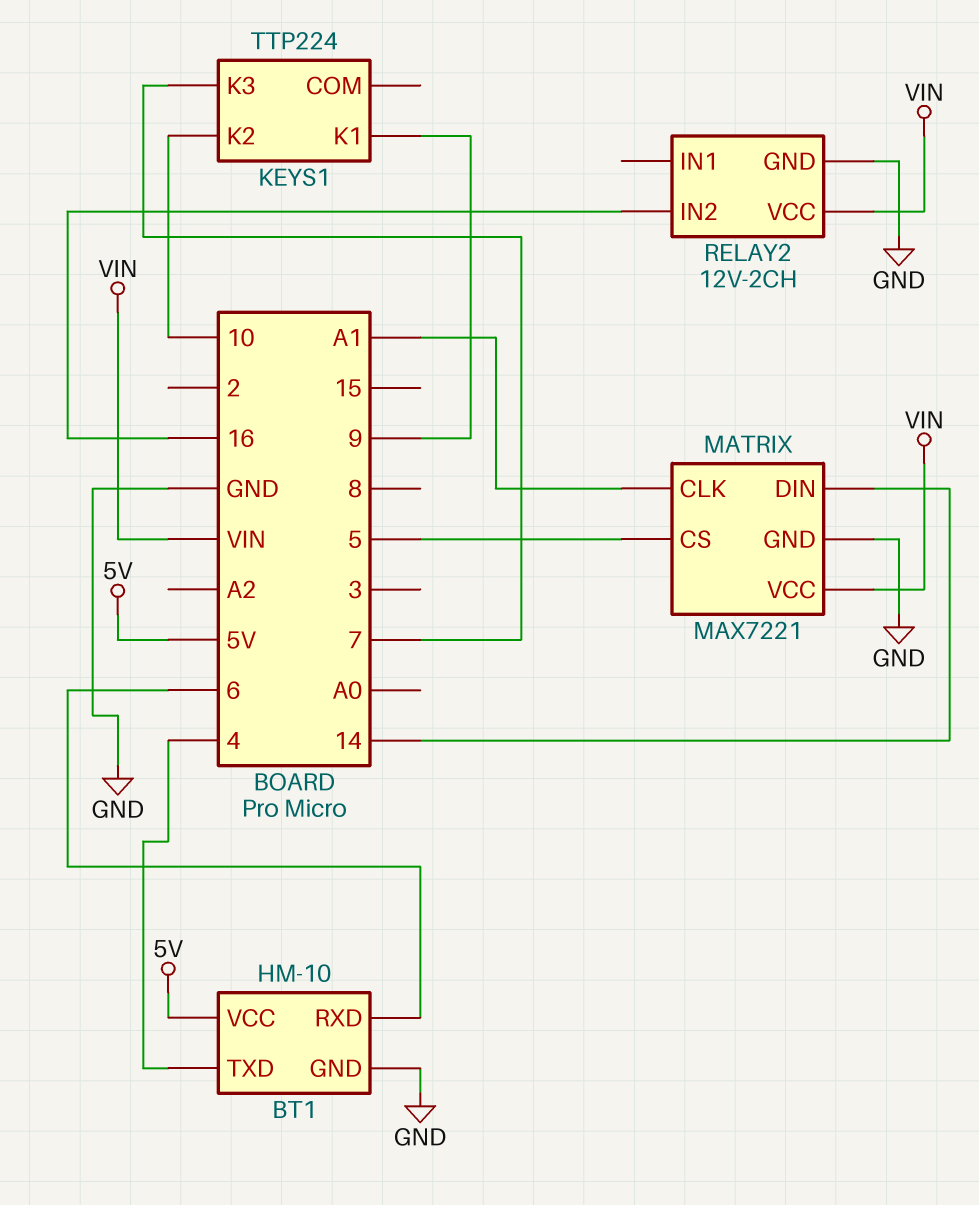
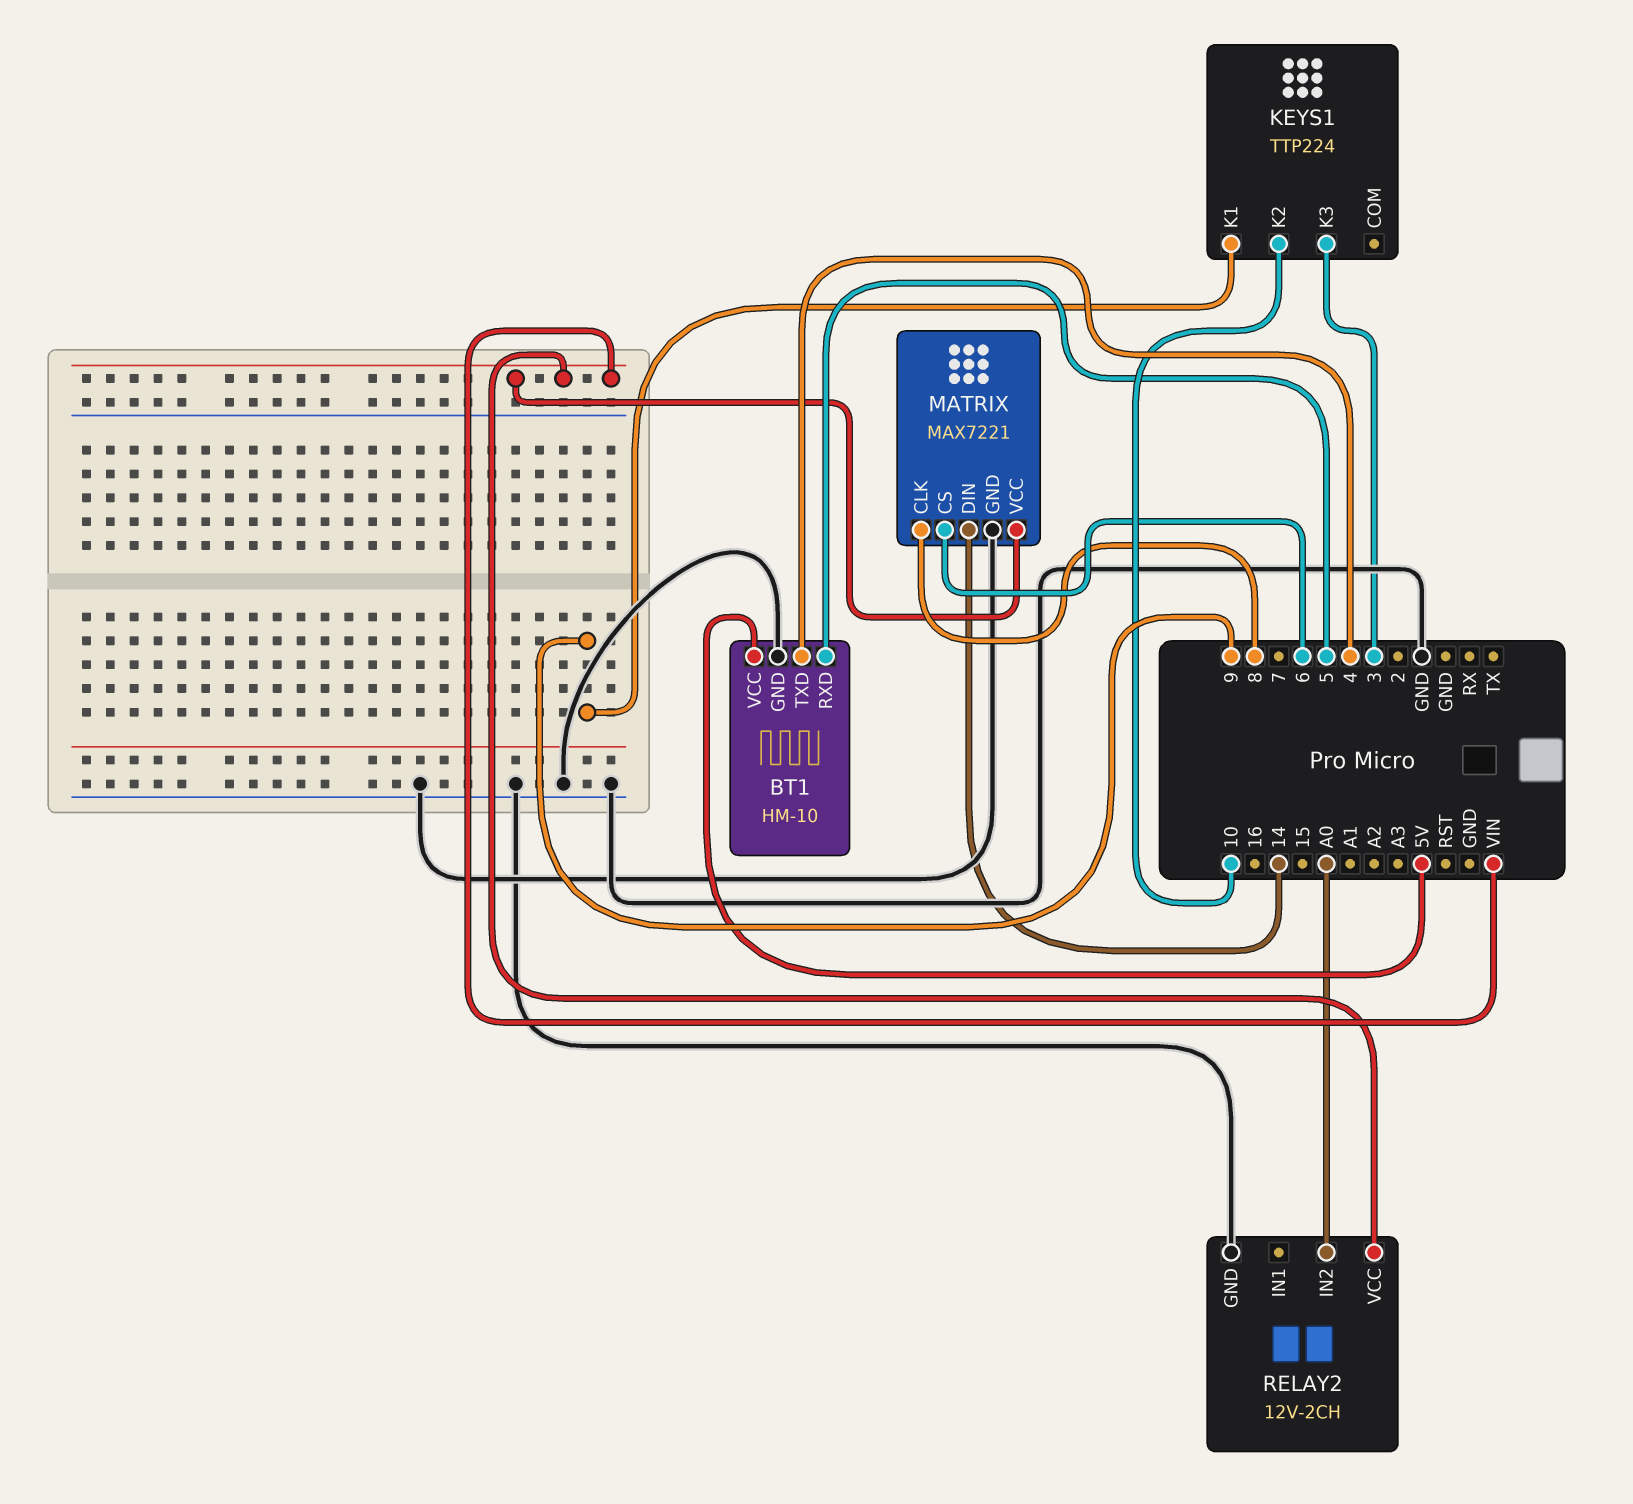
BT1 pin RXD: 6 -> 5
KEYS1 pin K3: 7 -> 3
MATRIX pin CLK: A1 -> 8
MATRIX pin CS: 5 -> 6
RELAY2 pin IN2: 16 -> A0

